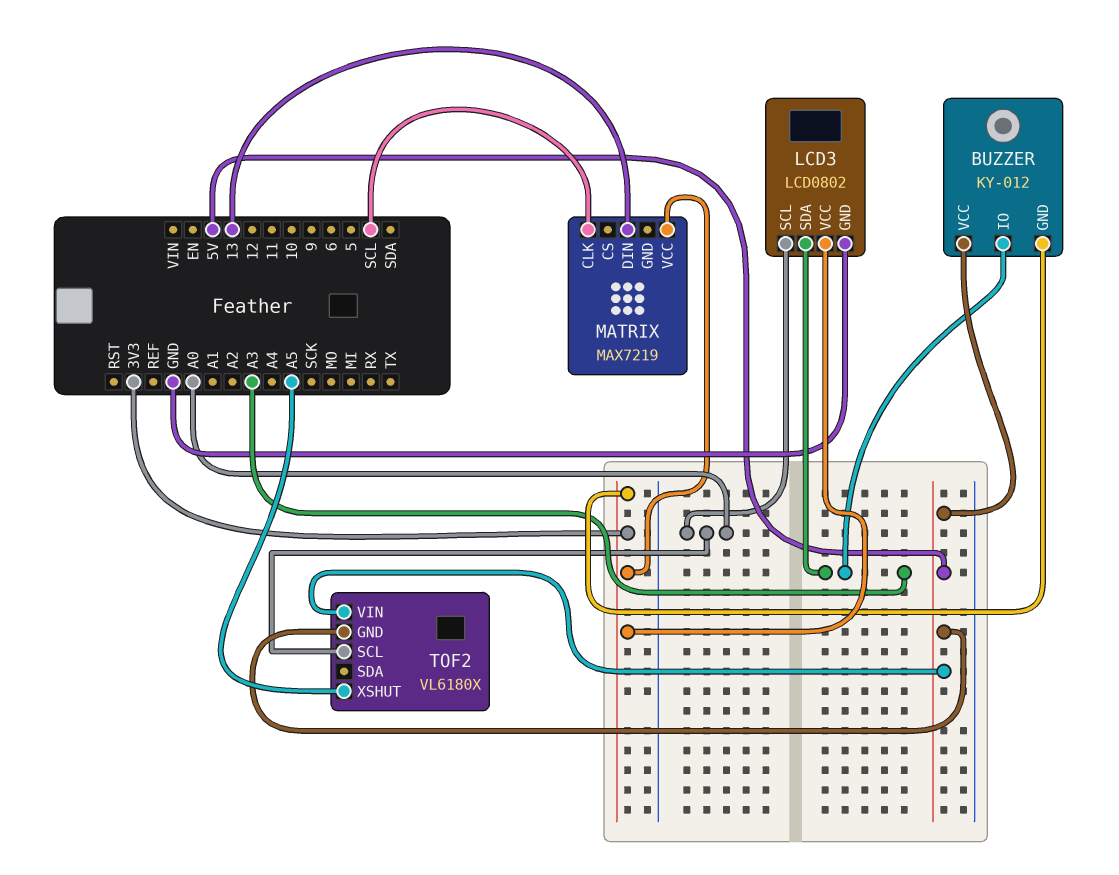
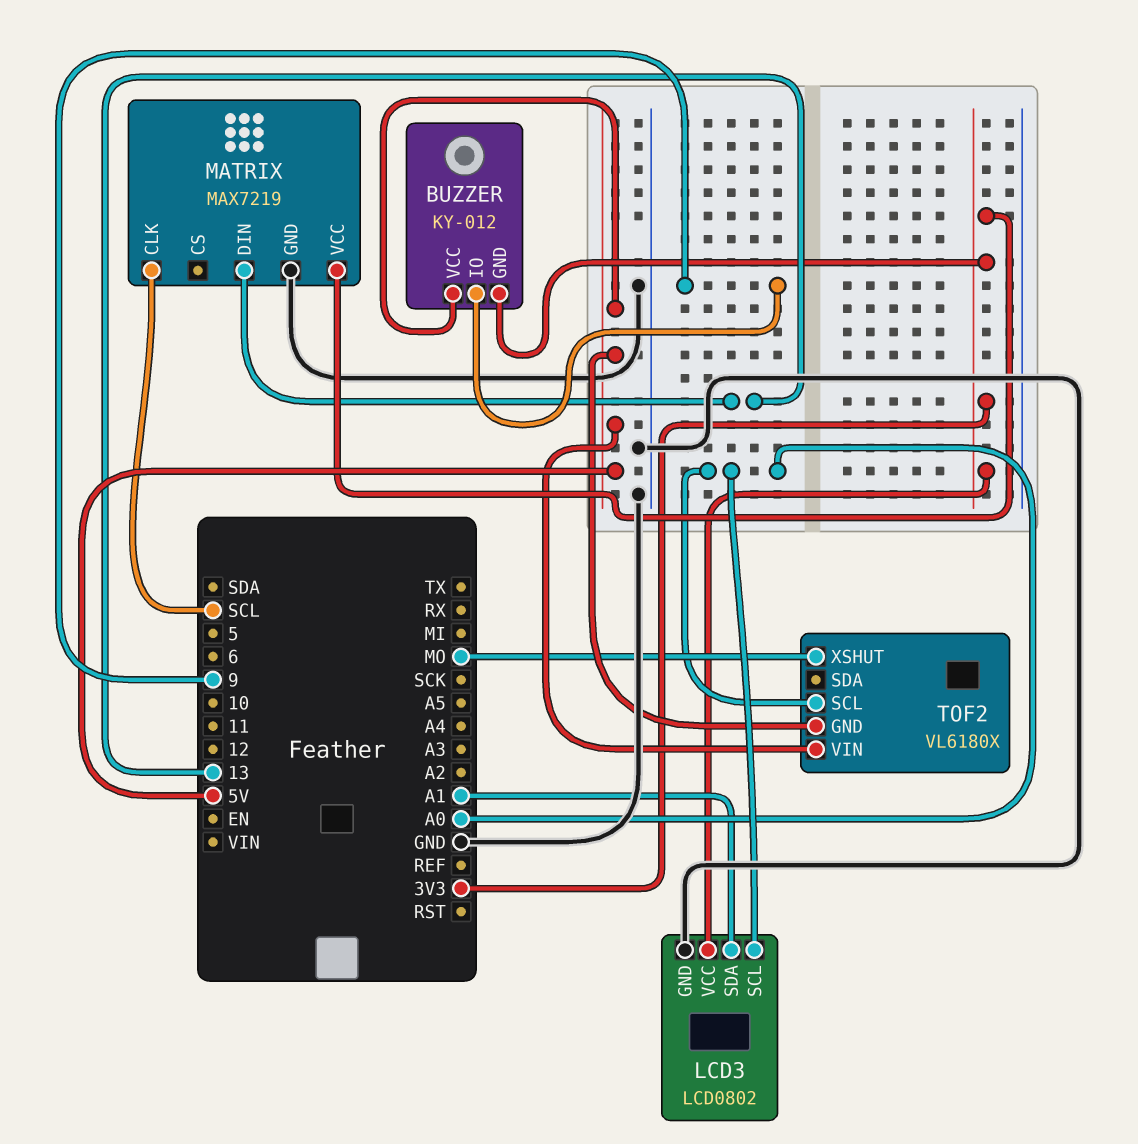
BUZZER pin IO: A3 -> 9
LCD3 pin SDA: A3 -> A1
MATRIX pin GND: none -> GND
TOF2 pin XSHUT: A5 -> MO

